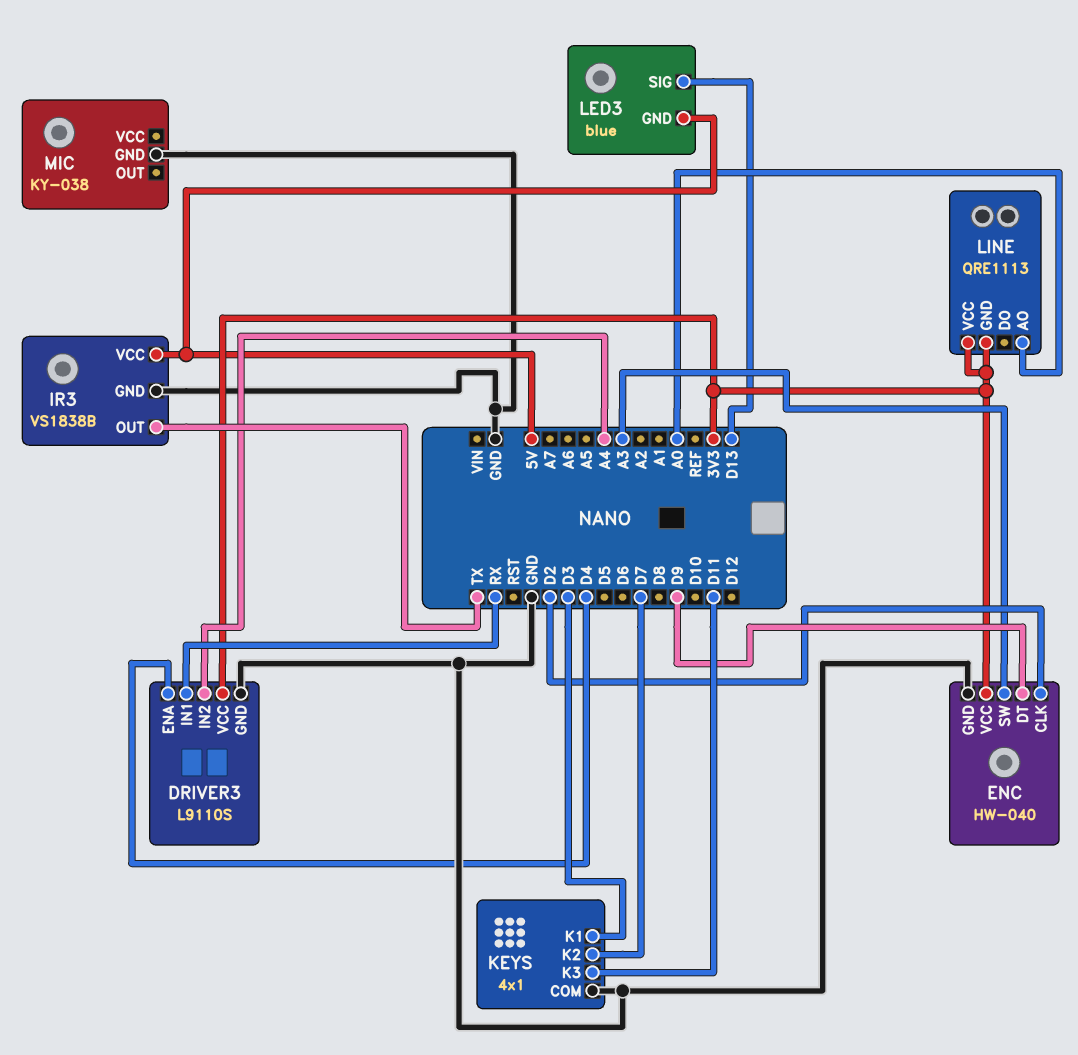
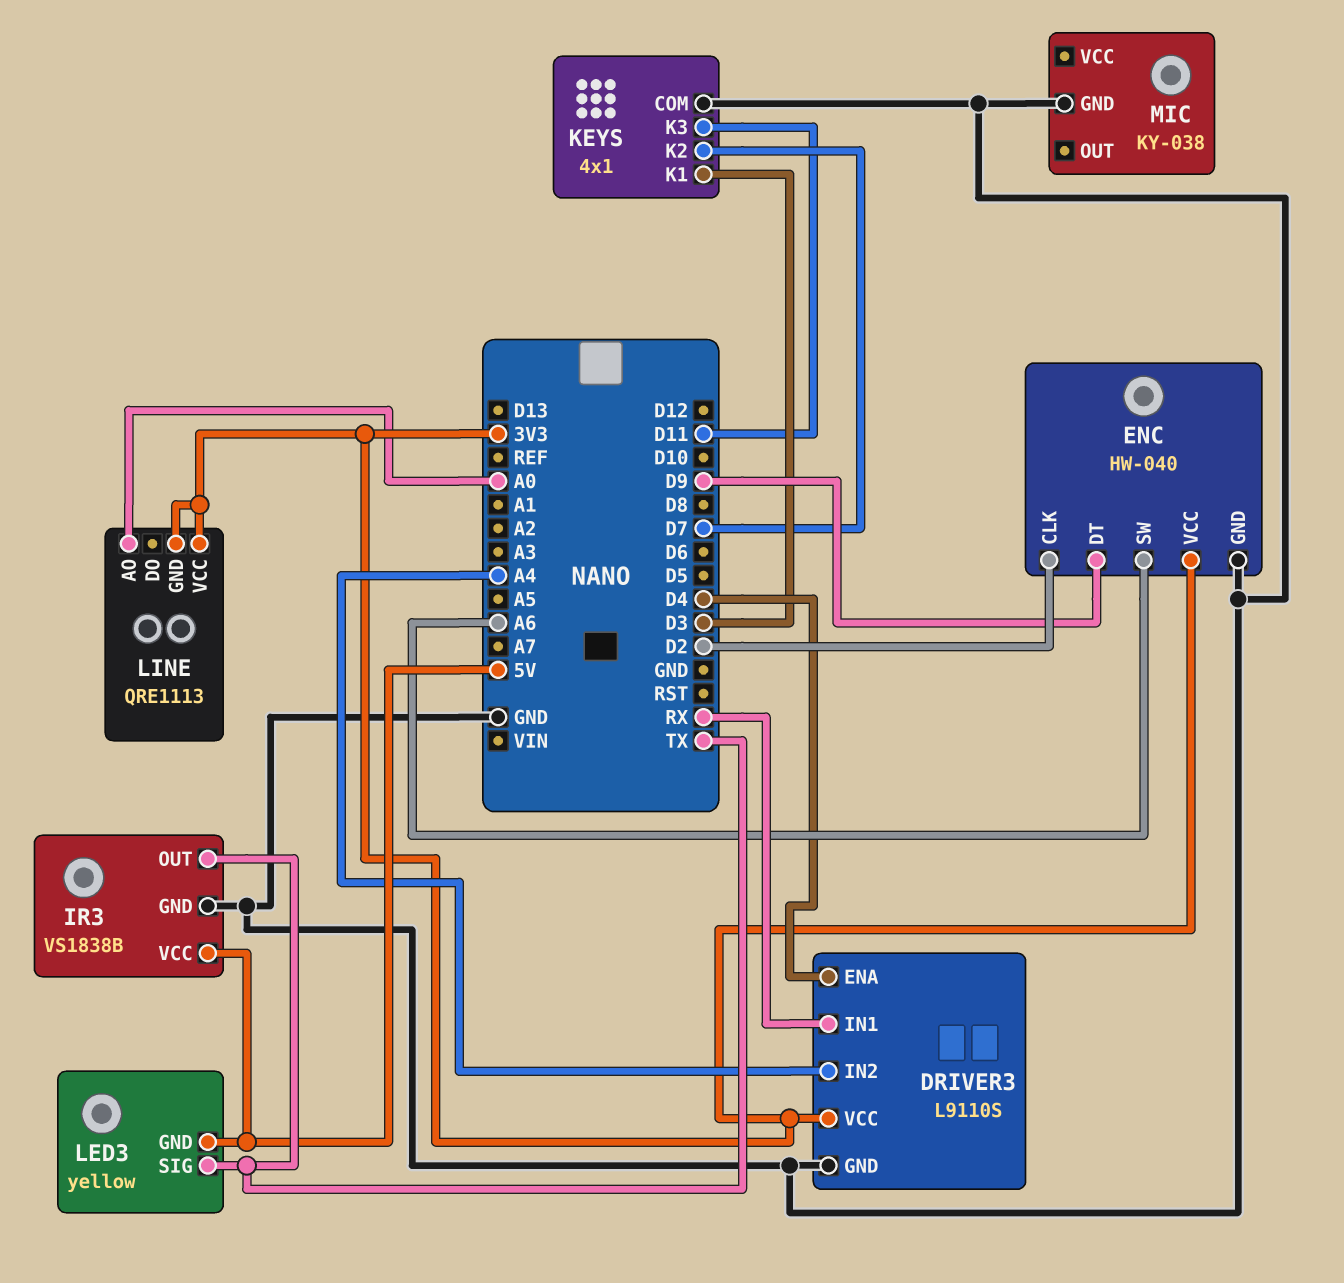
ENC pin SW: A3 -> A6
LED3: blue -> yellow
LED3 pin SIG: D13 -> TX

